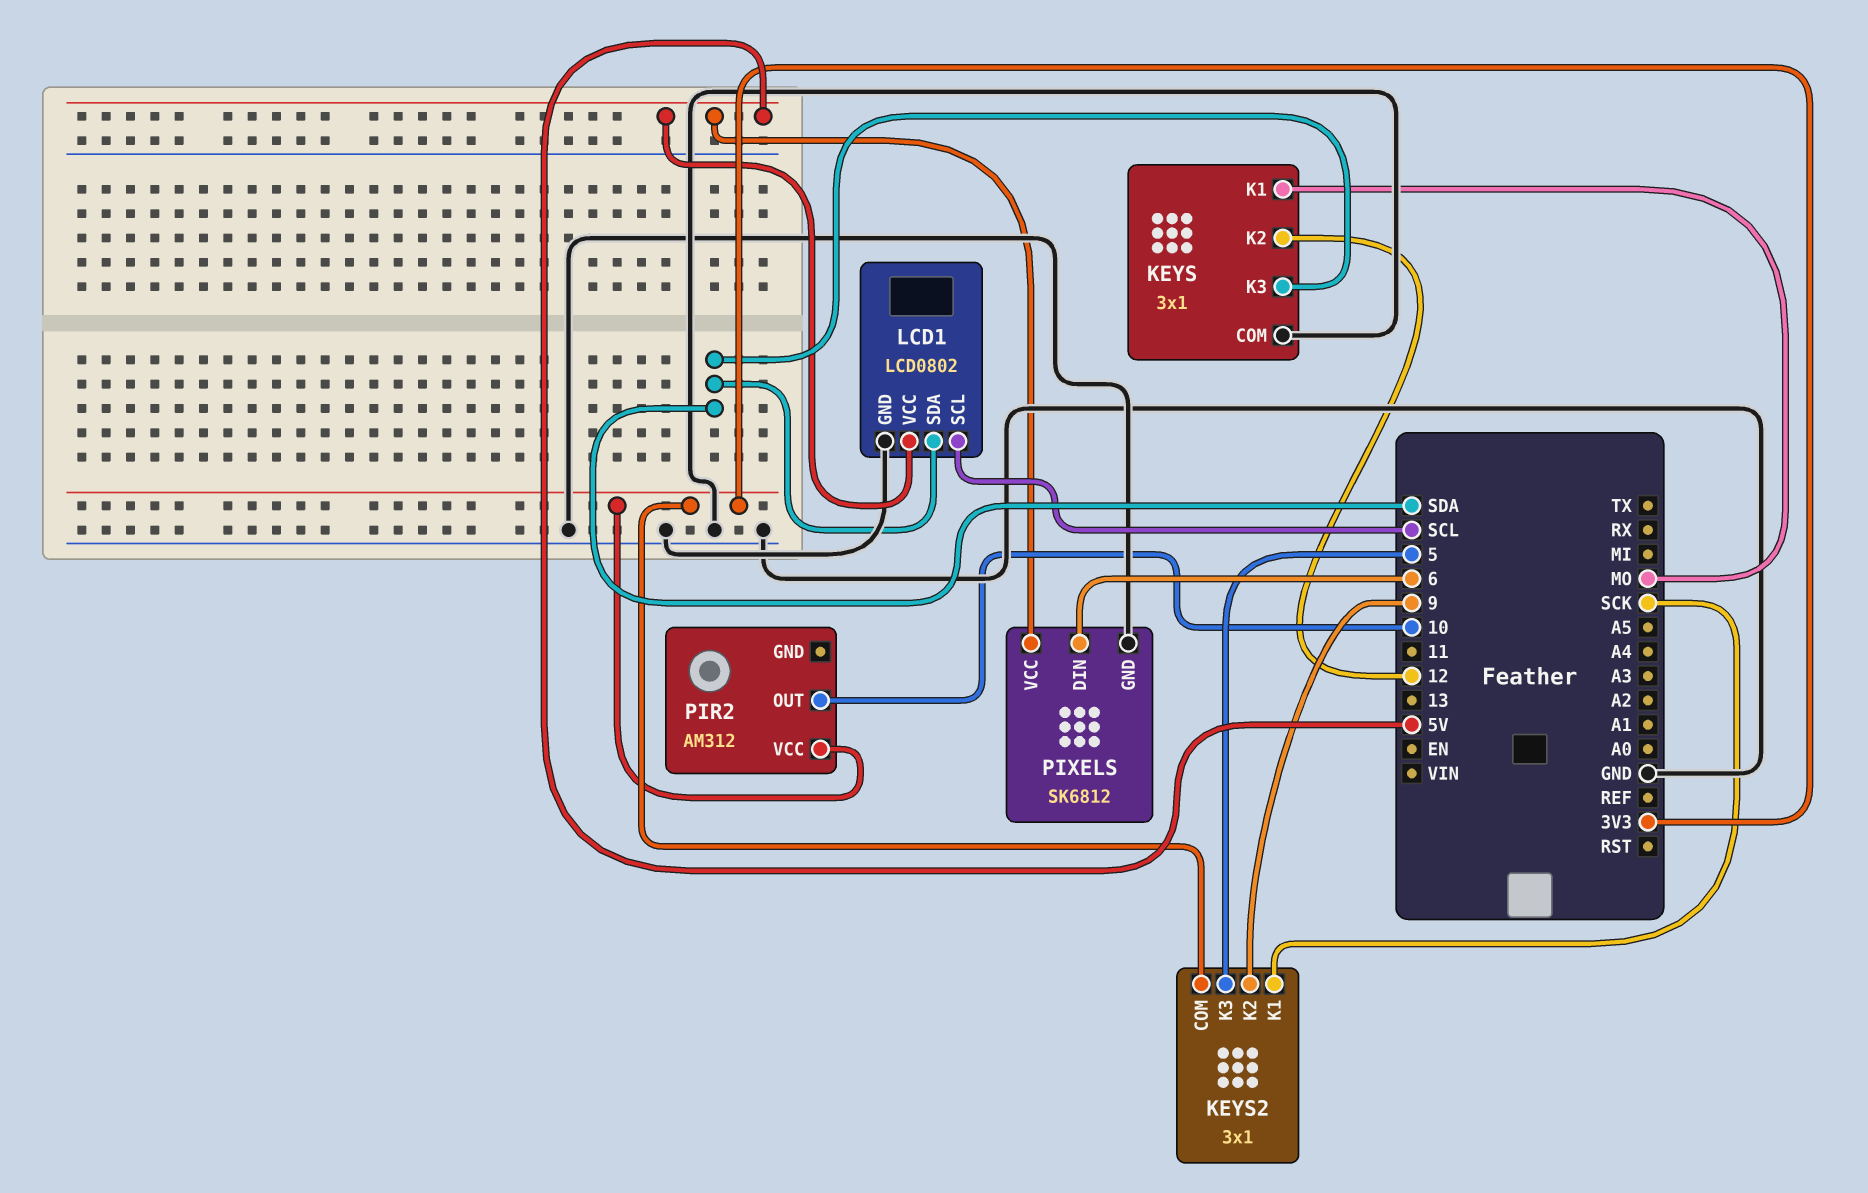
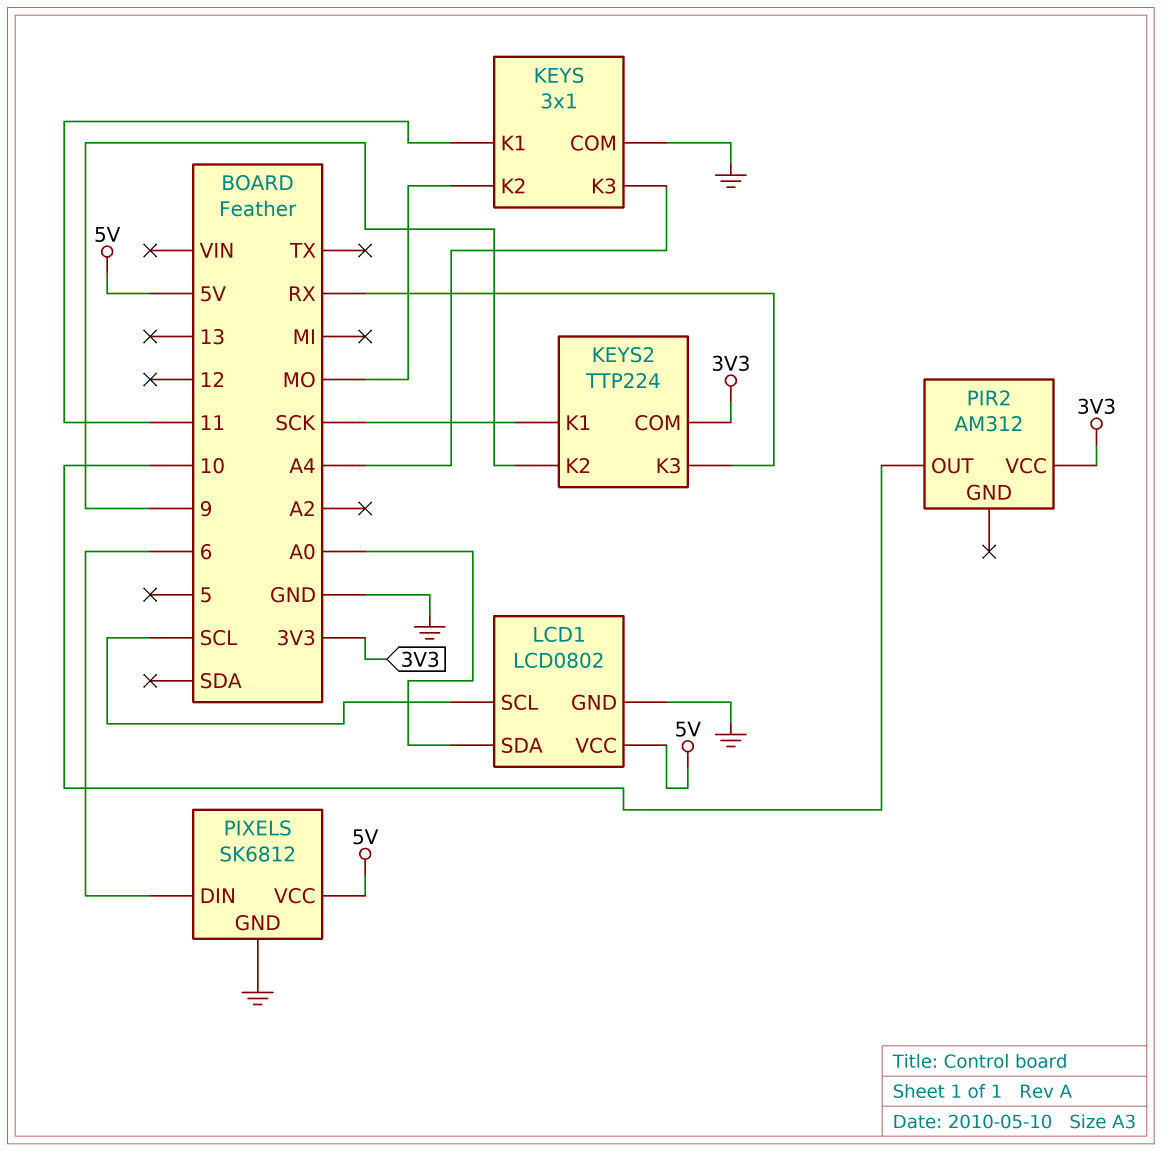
KEYS pin K1: MO -> 11
KEYS pin K2: 12 -> MO
KEYS pin K3: SDA -> A4
KEYS2: 3x1 -> TTP224
KEYS2 pin K3: 5 -> RX
LCD1 pin SDA: SDA -> A0

